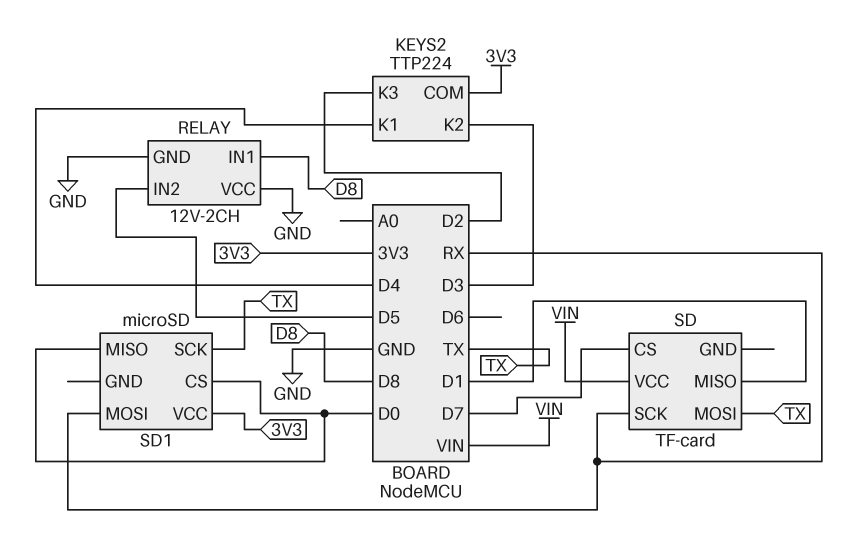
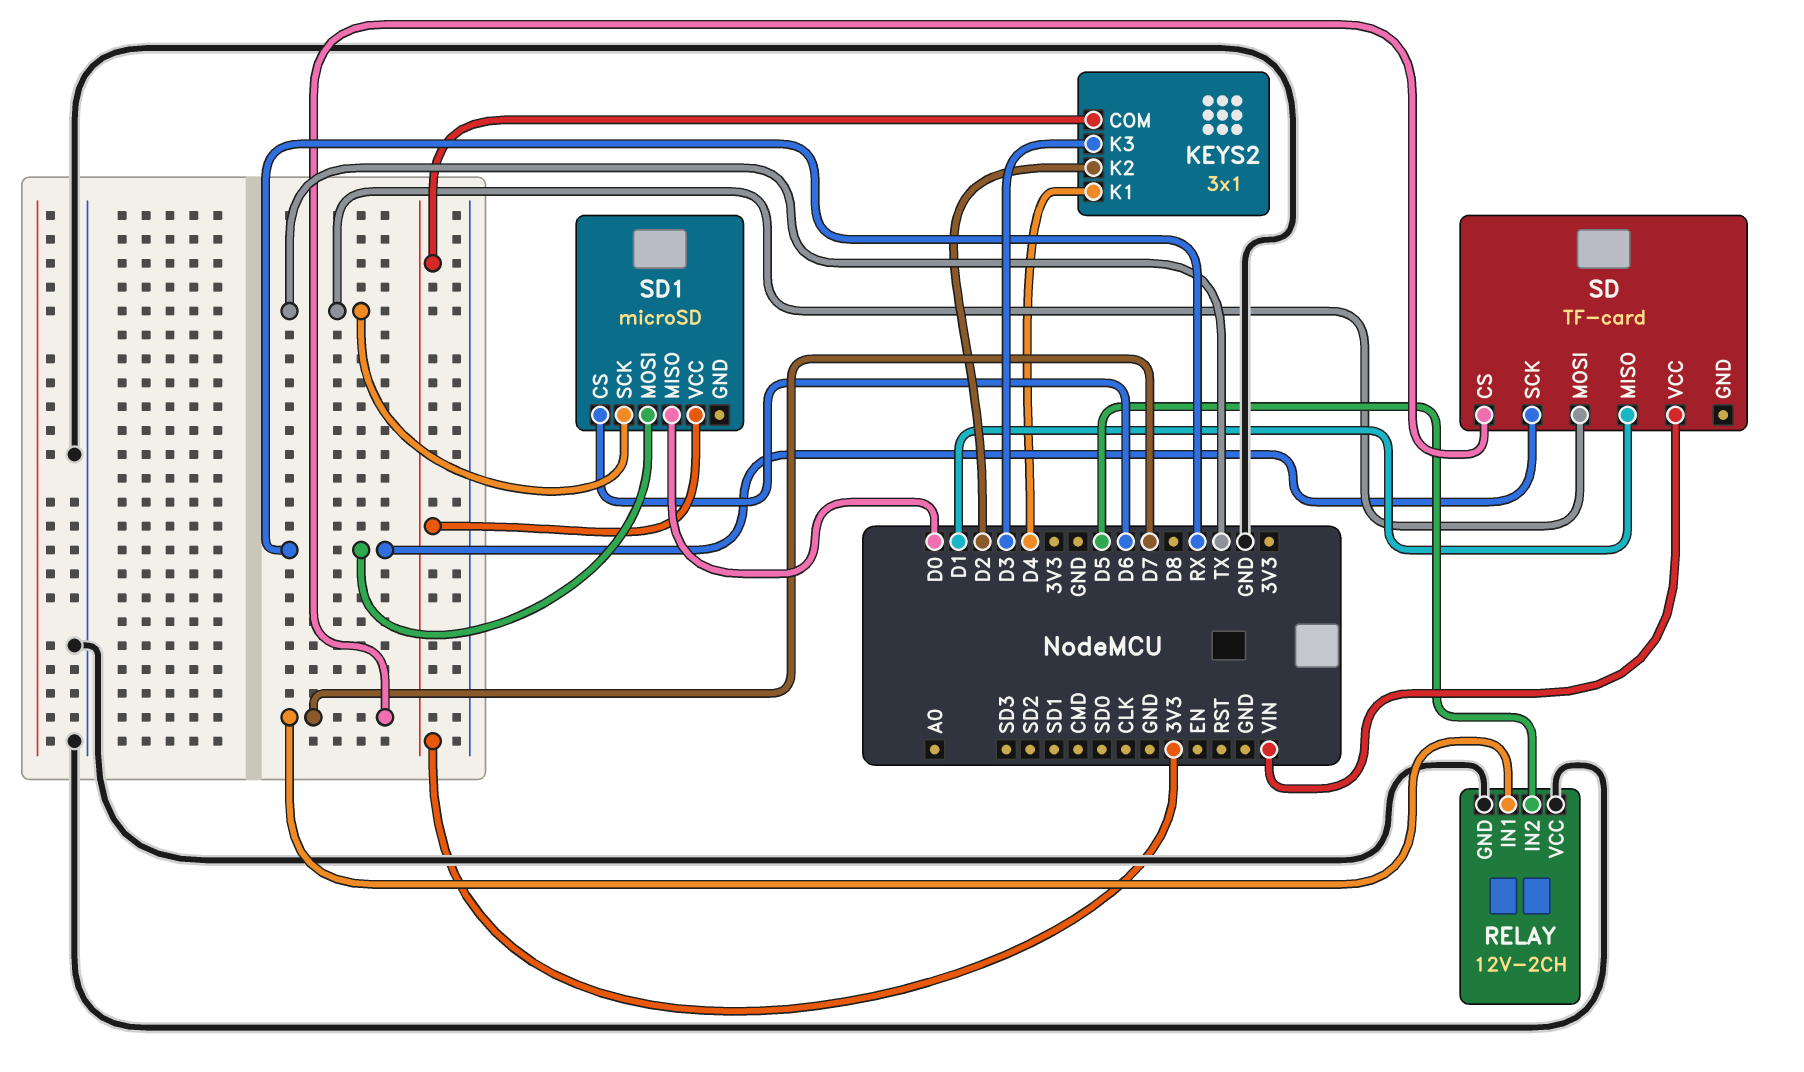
KEYS2: TTP224 -> 3x1
KEYS2 pin K2: D3 -> D2
KEYS2 pin K3: D2 -> D3
RELAY pin IN1: D8 -> D7
SD1 pin CS: D0 -> D6

